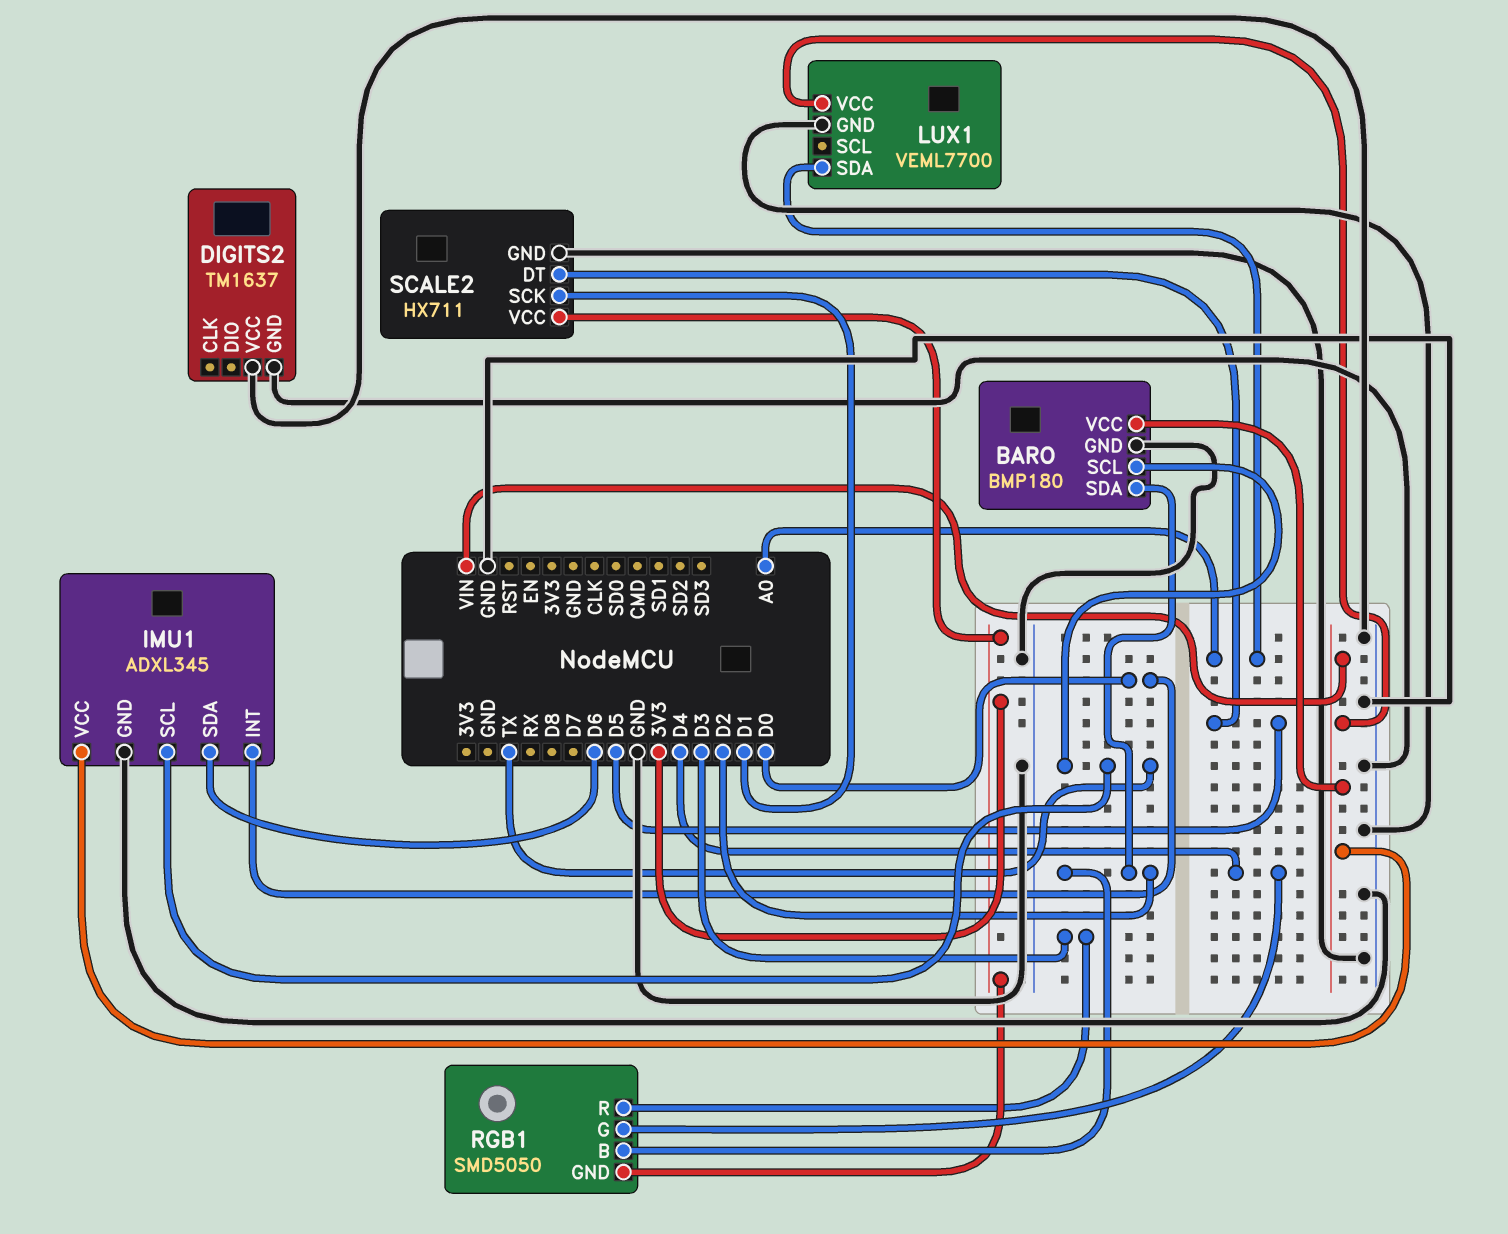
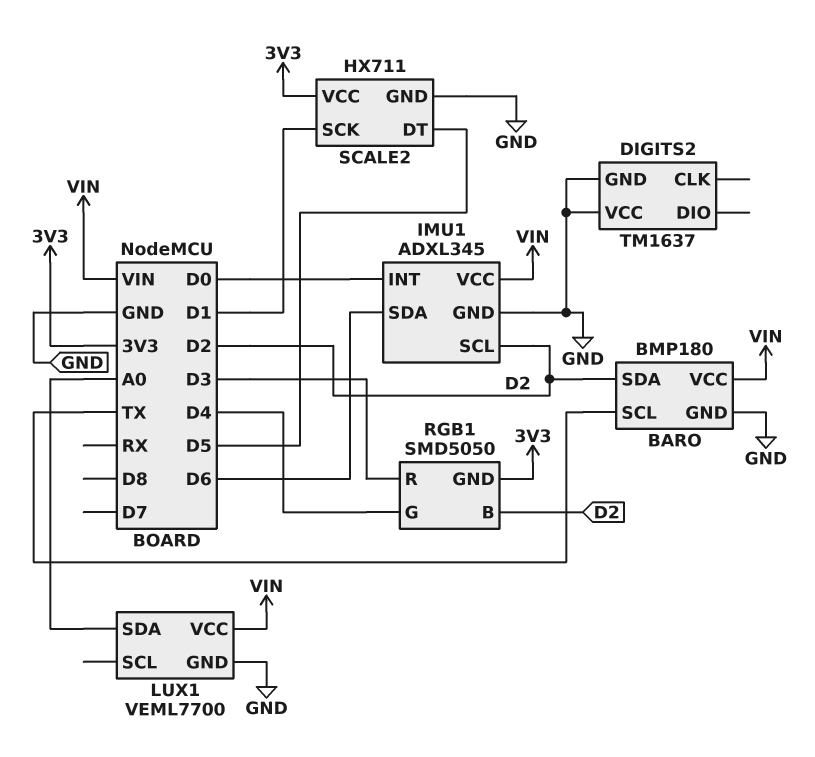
IMU1 pin SCL: TX -> D2

